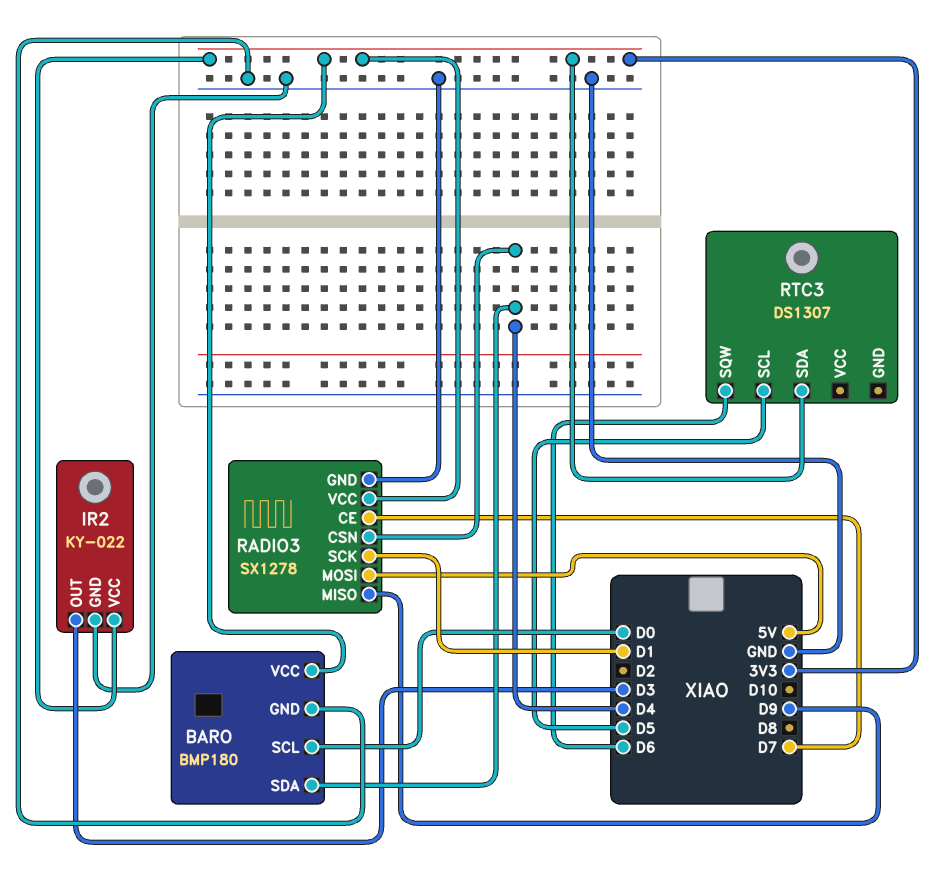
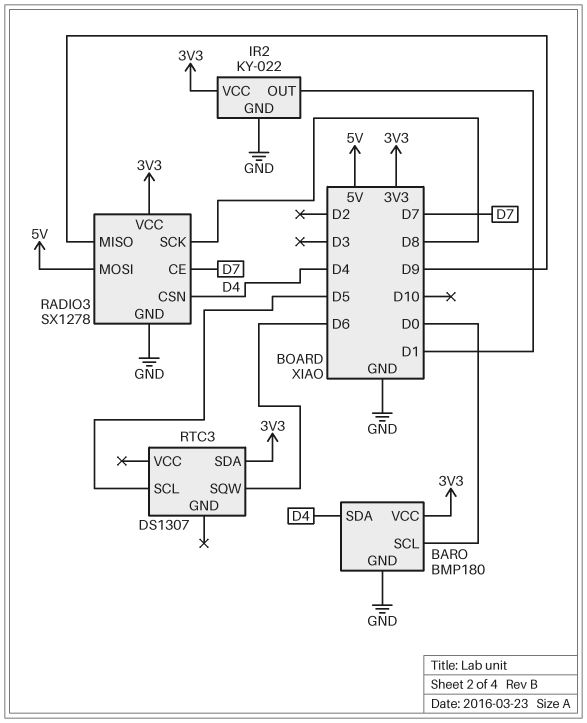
IR2 pin OUT: D3 -> D1
RADIO3 pin SCK: D1 -> D8

